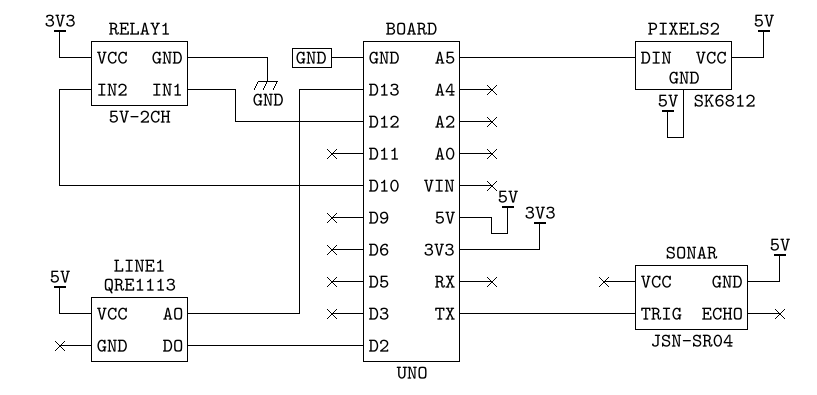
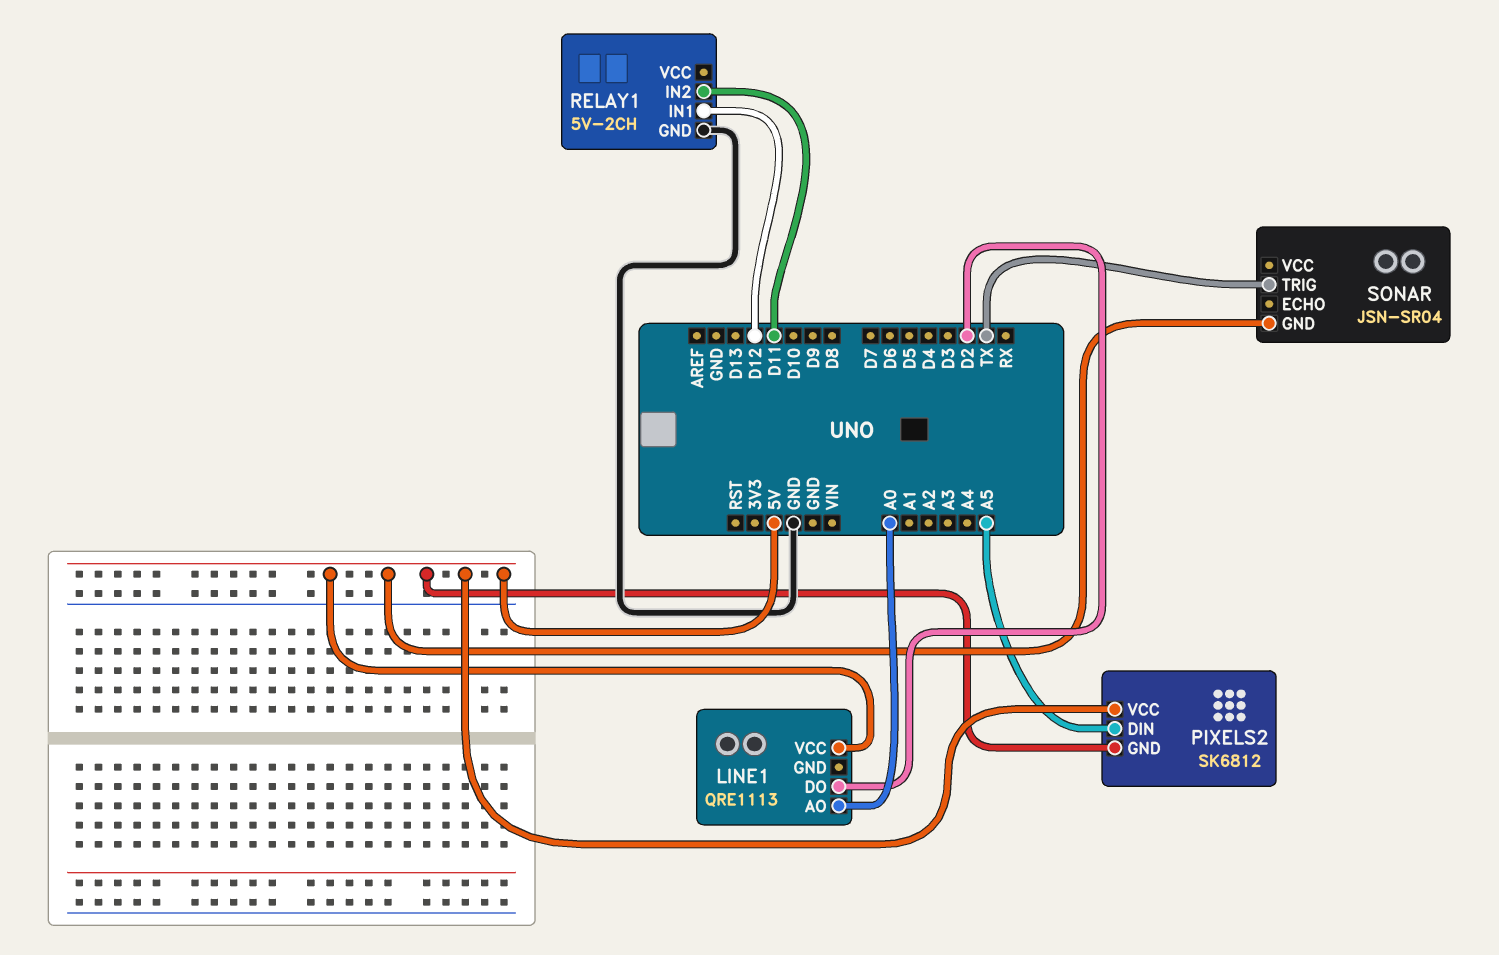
LINE1 pin AO: D13 -> A0
RELAY1 pin IN2: D10 -> D11
RELAY1 pin VCC: 3V3 -> none

